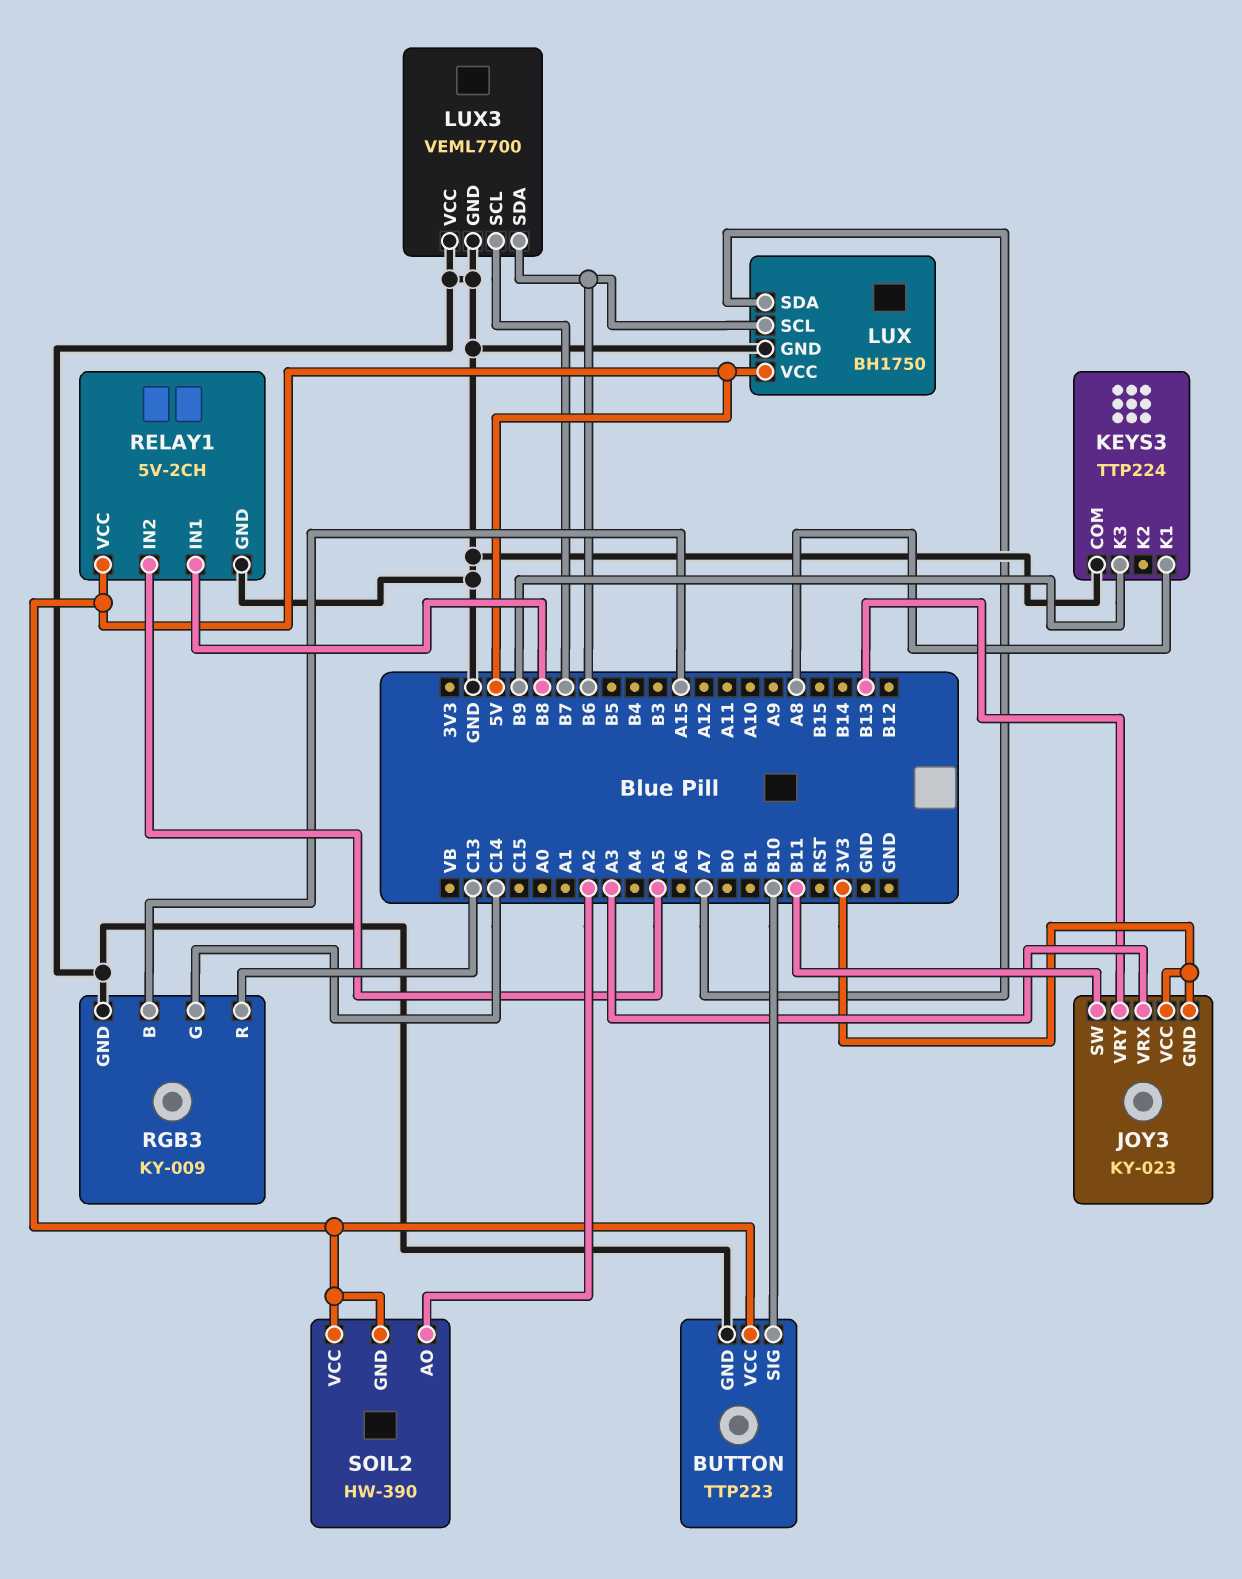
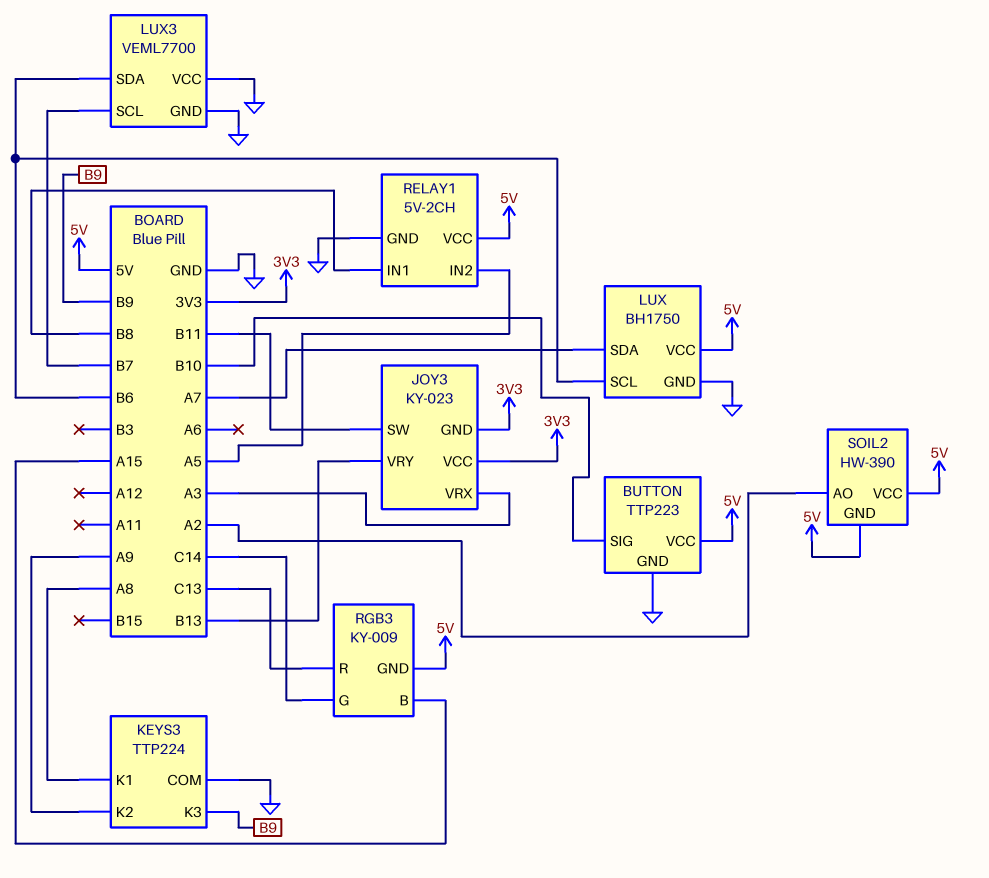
KEYS3 pin K2: none -> A9
RGB3 pin GND: GND -> 5V

